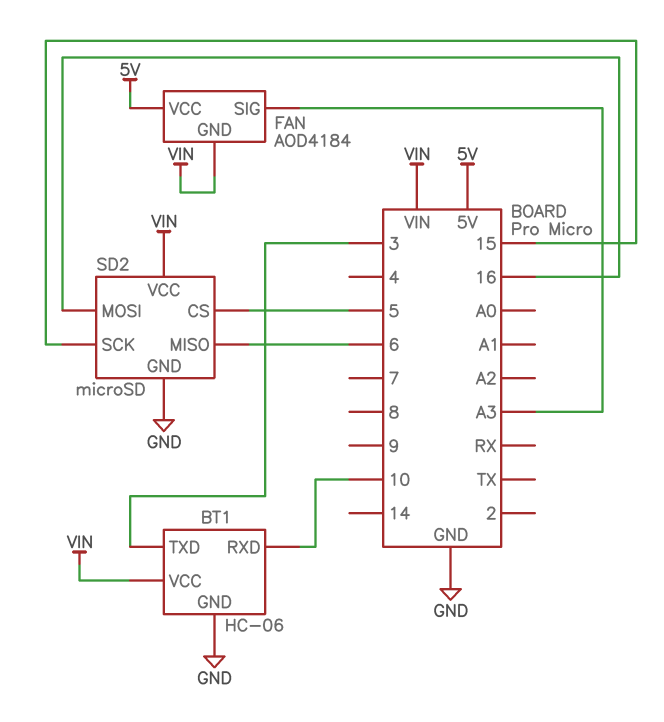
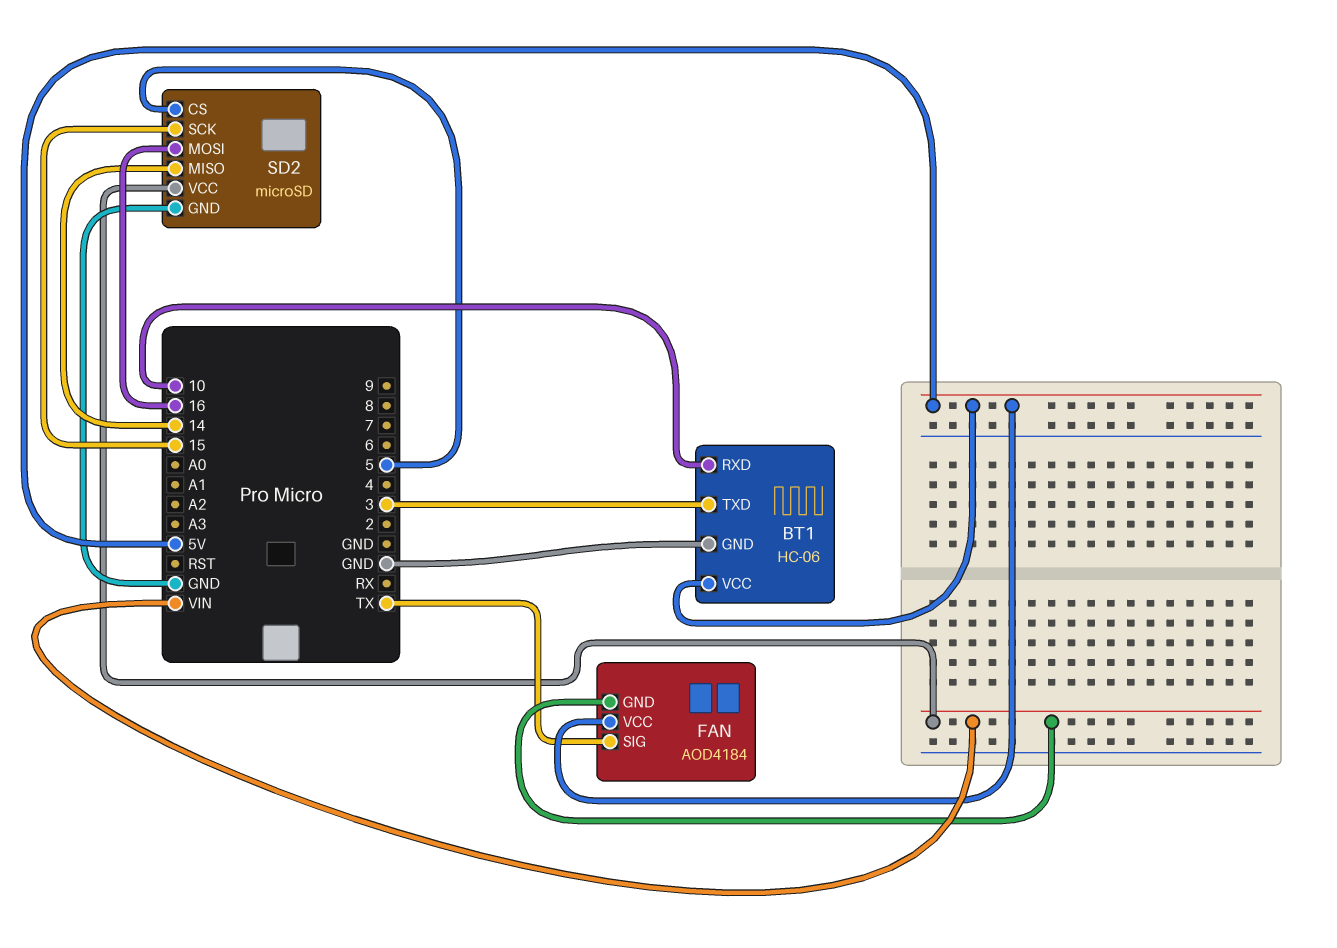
BT1 pin VCC: VIN -> 5V
FAN pin SIG: A3 -> TX
SD2 pin MISO: 6 -> 14

